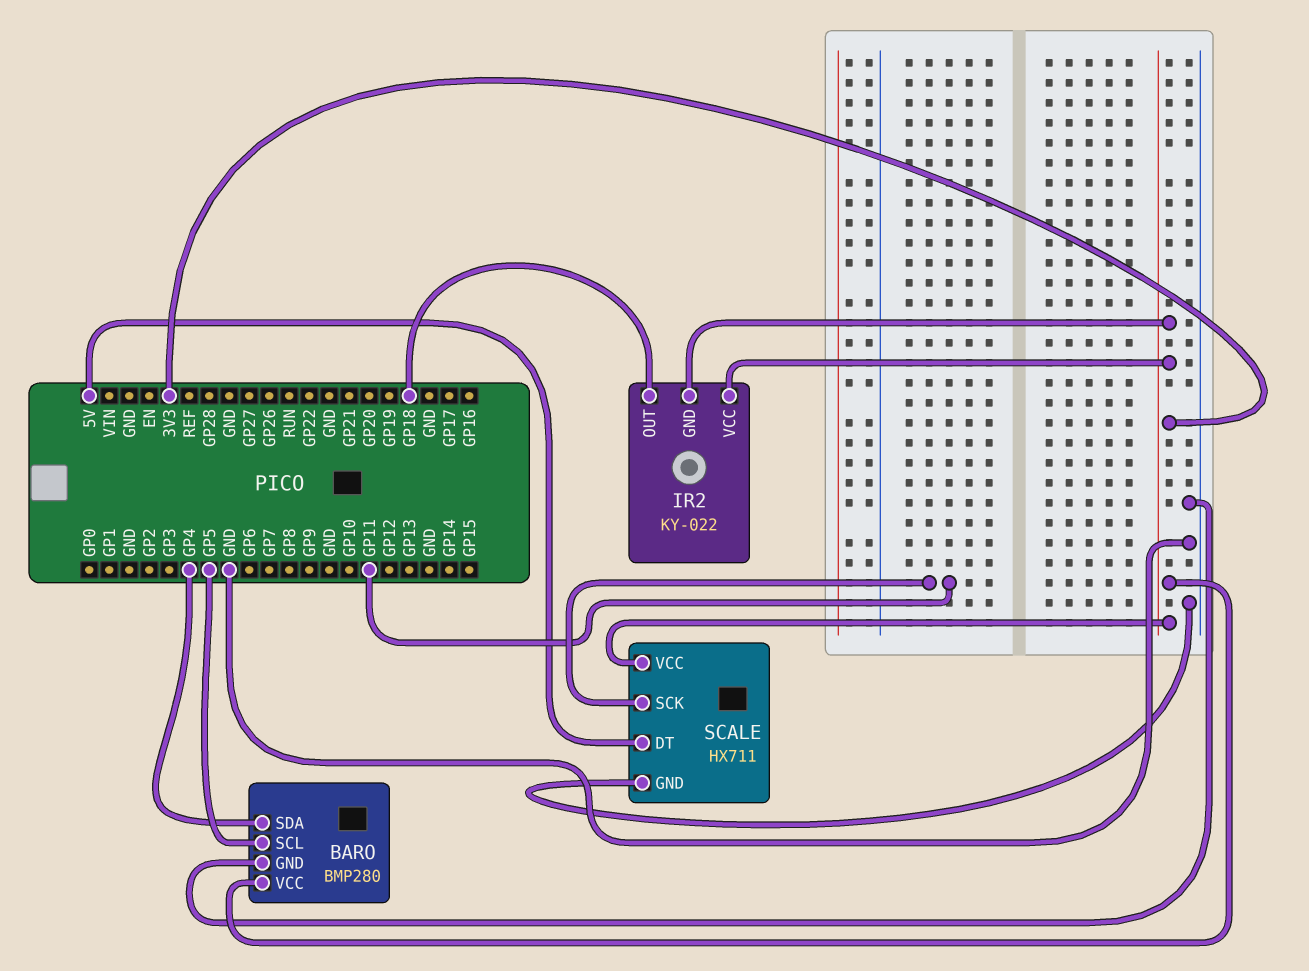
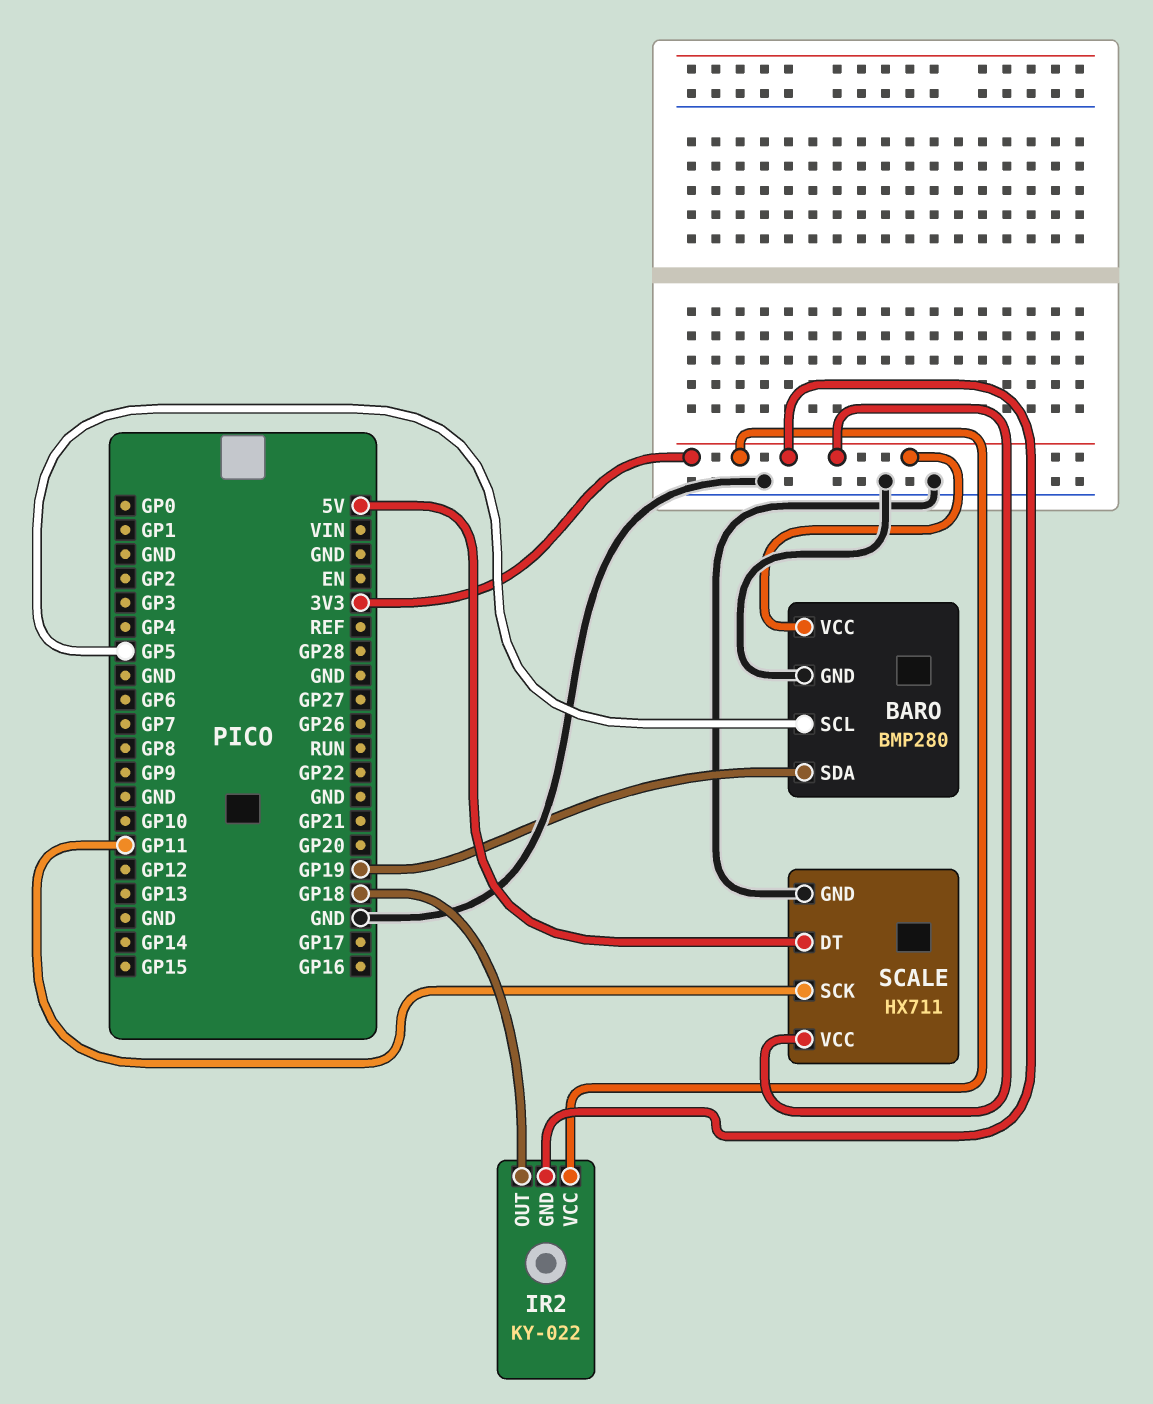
BARO pin SDA: GP4 -> GP19

